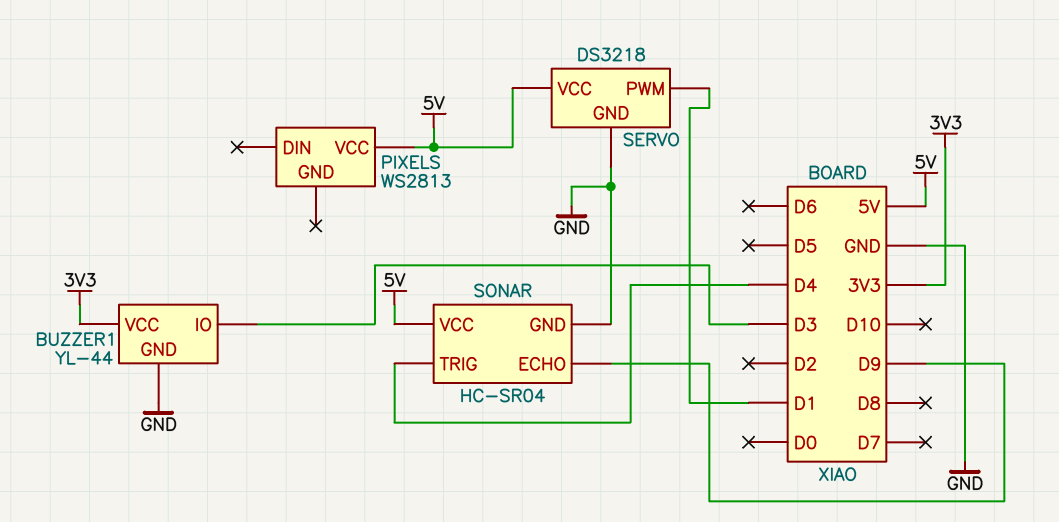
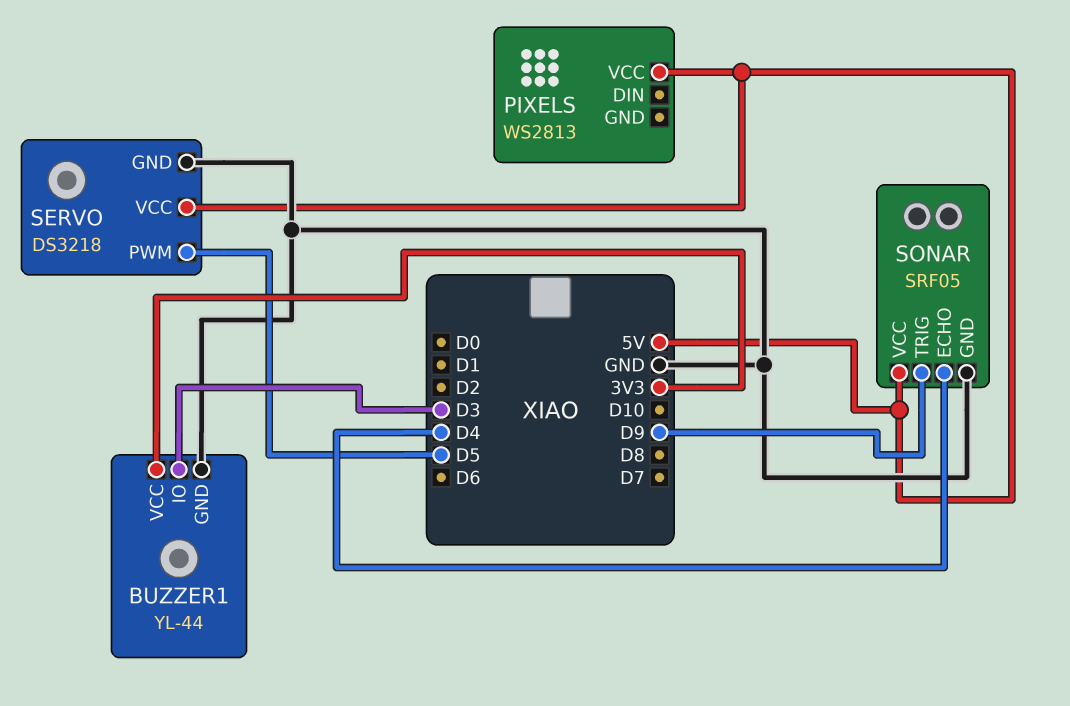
SERVO pin PWM: D1 -> D5
SONAR: HC-SR04 -> SRF05
SONAR pin ECHO: D9 -> D4
SONAR pin TRIG: D4 -> D9

